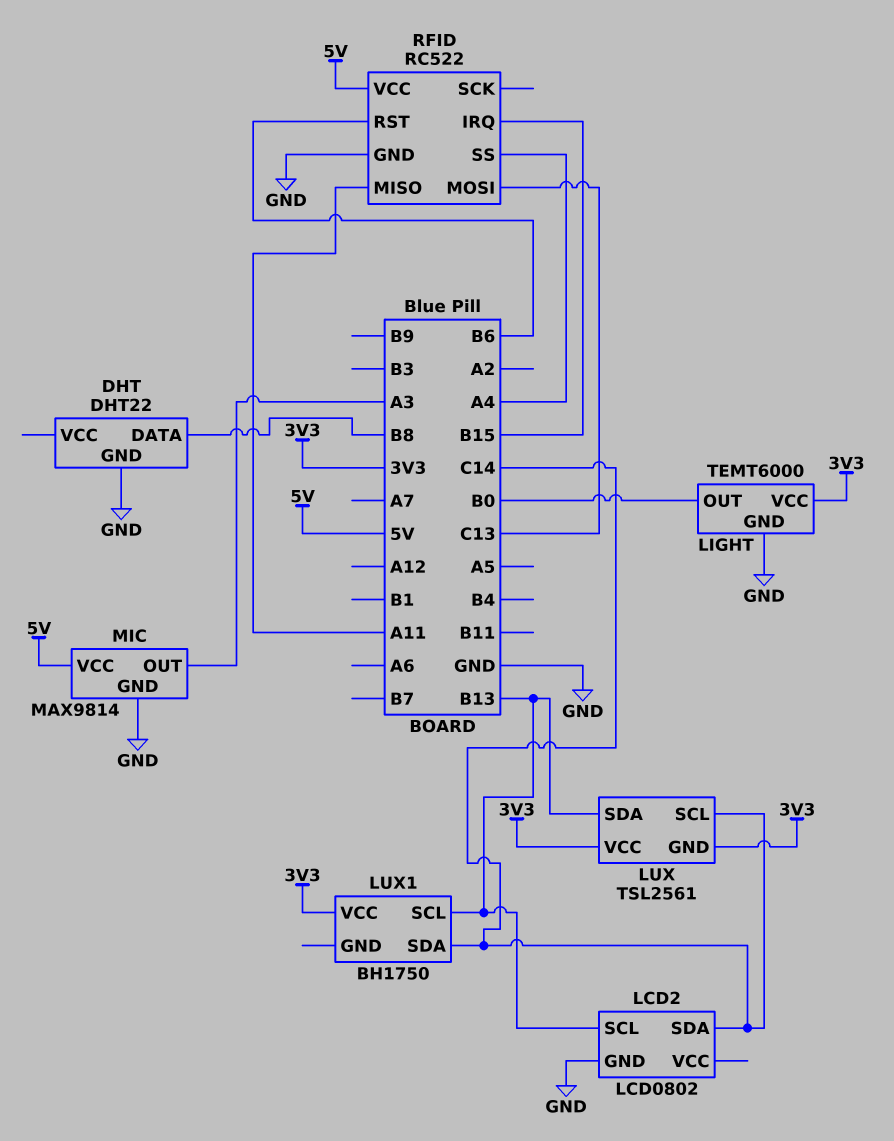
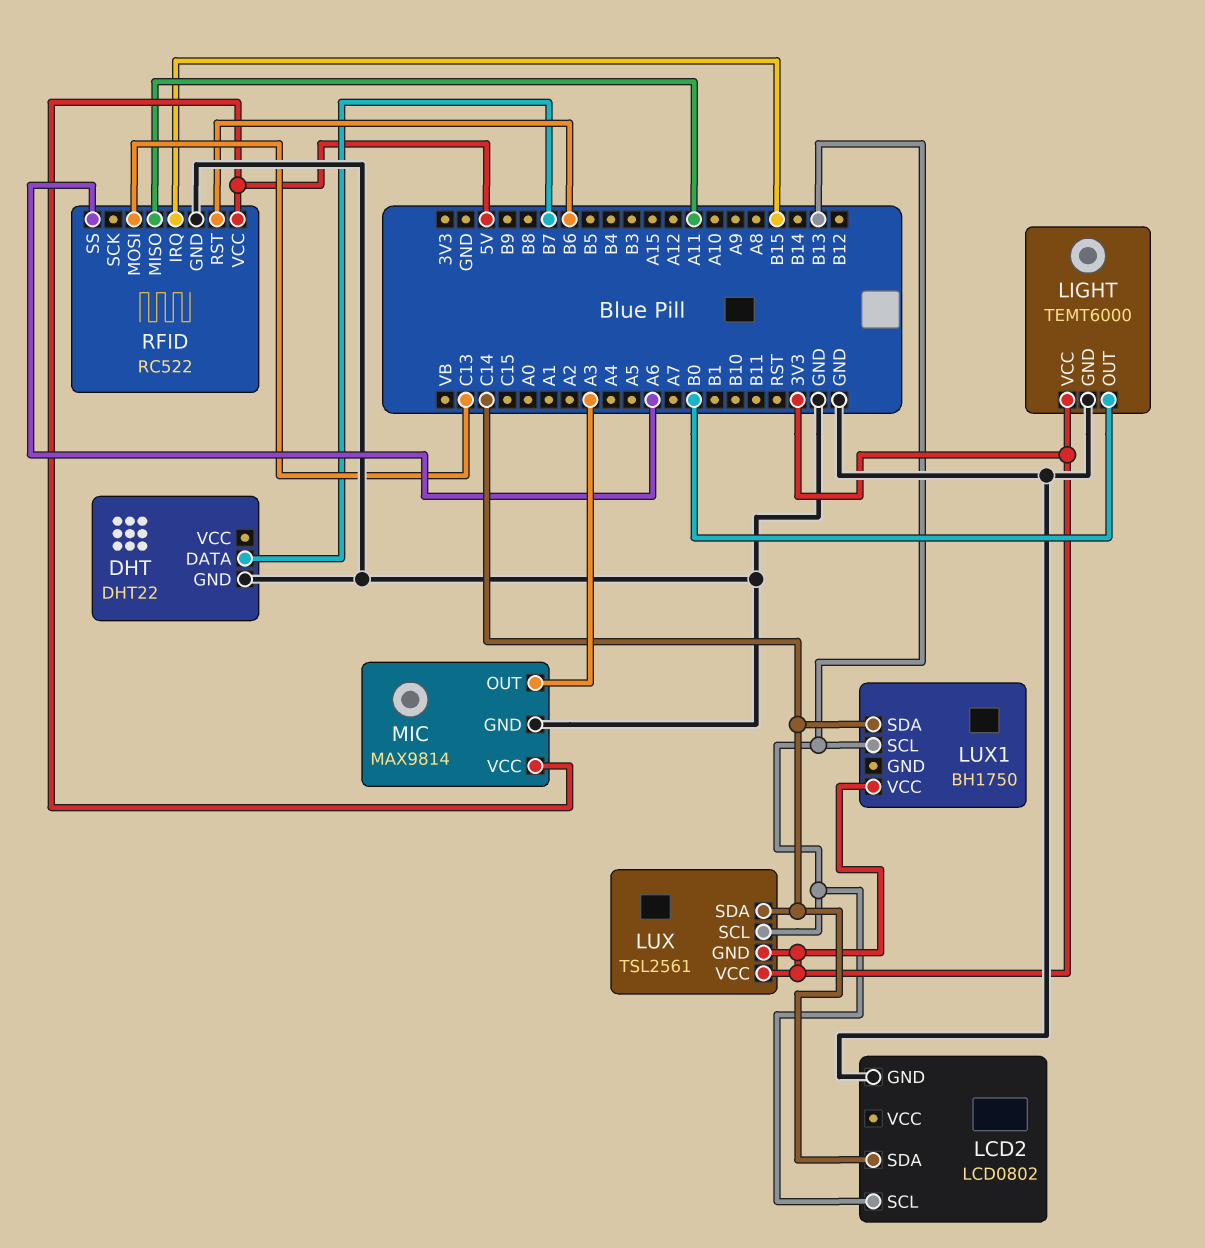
DHT pin DATA: B8 -> B7
LUX pin SCL: C14 -> B13
LUX pin SDA: B13 -> C14
RFID pin SS: A4 -> A6

